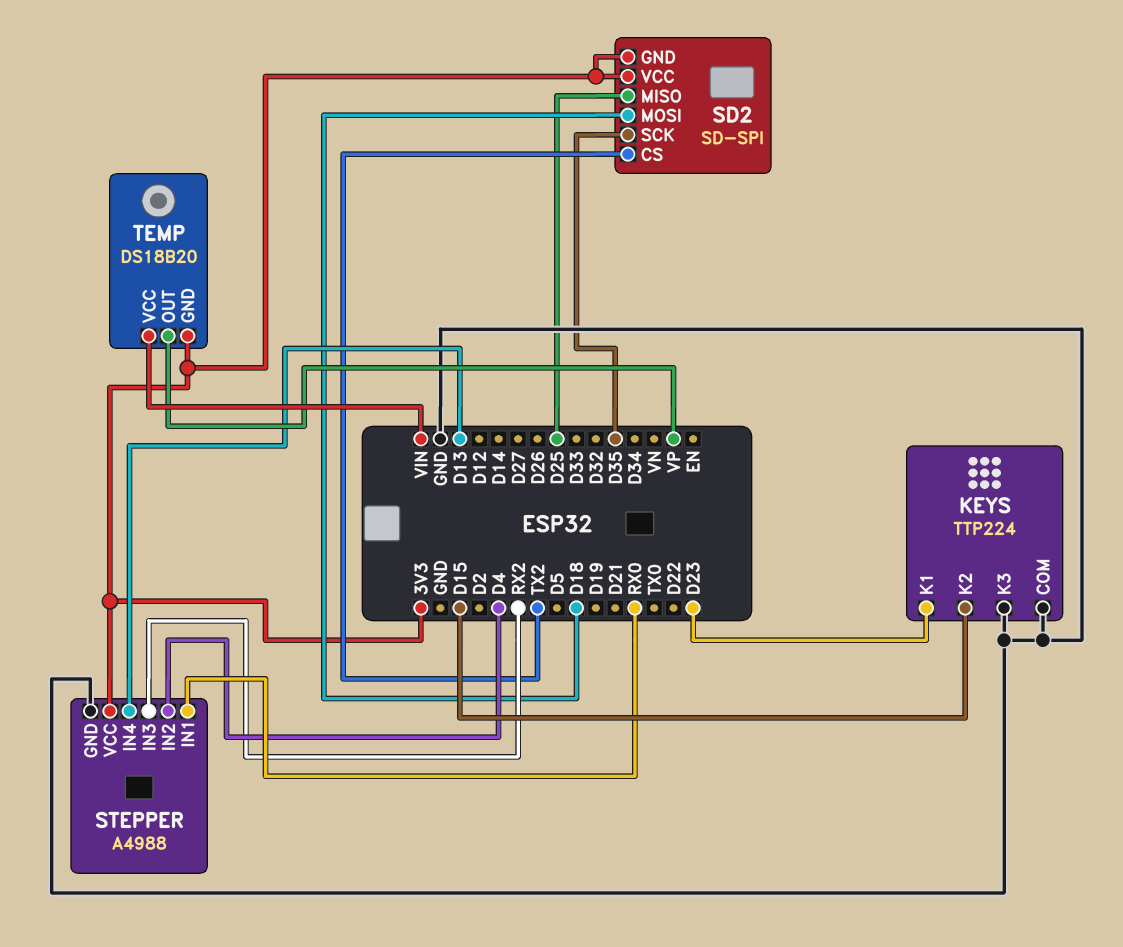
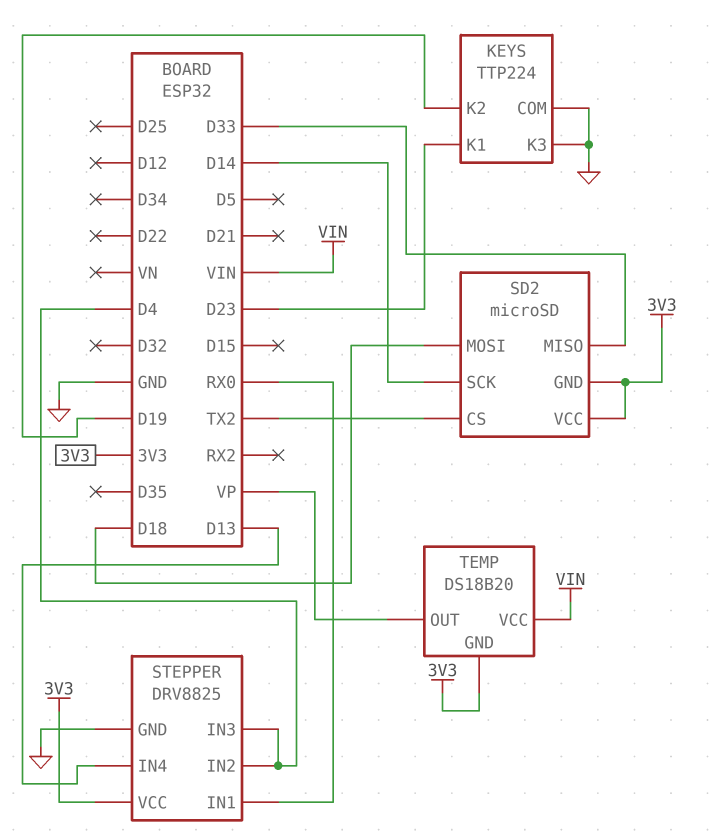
KEYS pin K2: D15 -> D19
SD2: SD-SPI -> microSD
SD2 pin MISO: D25 -> D33
SD2 pin SCK: D35 -> D14
STEPPER: A4988 -> DRV8825
STEPPER pin IN3: RX2 -> D4

